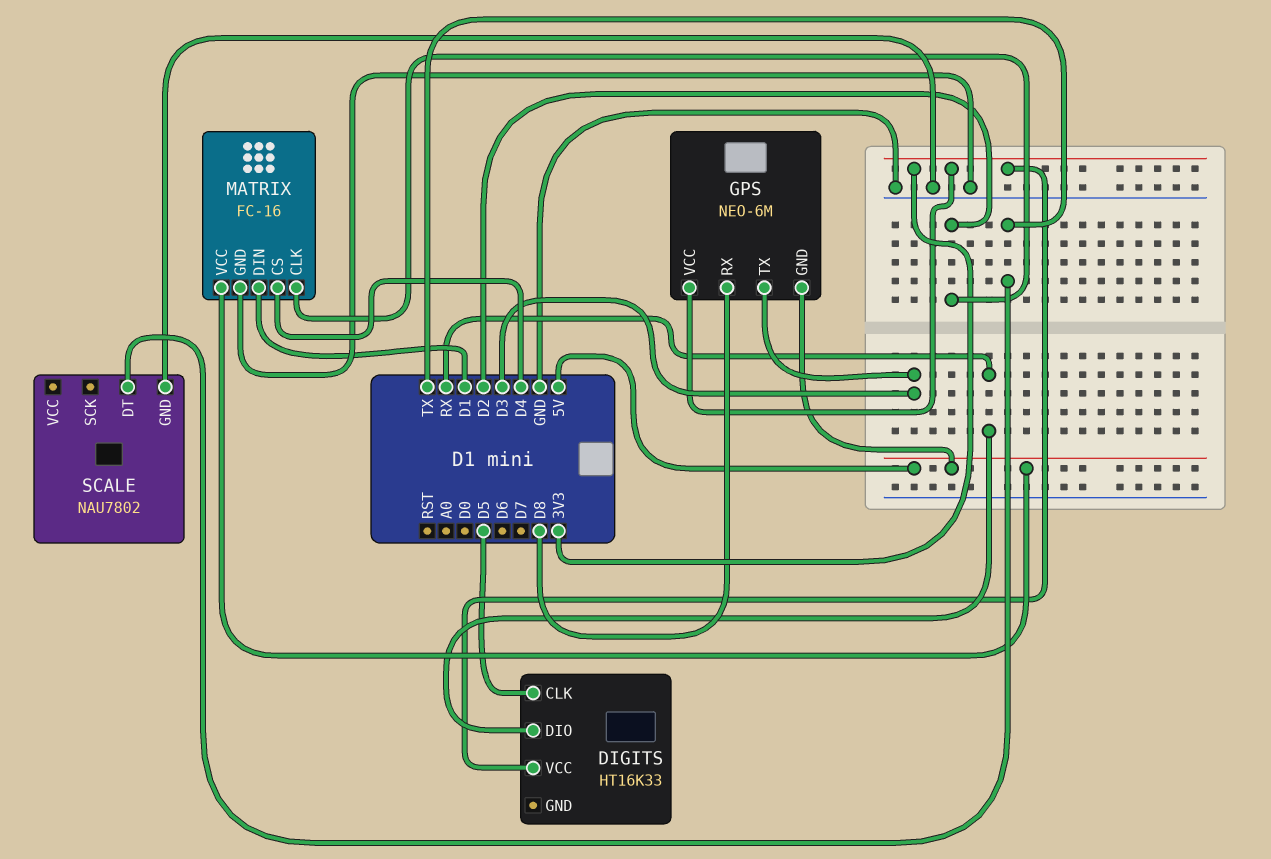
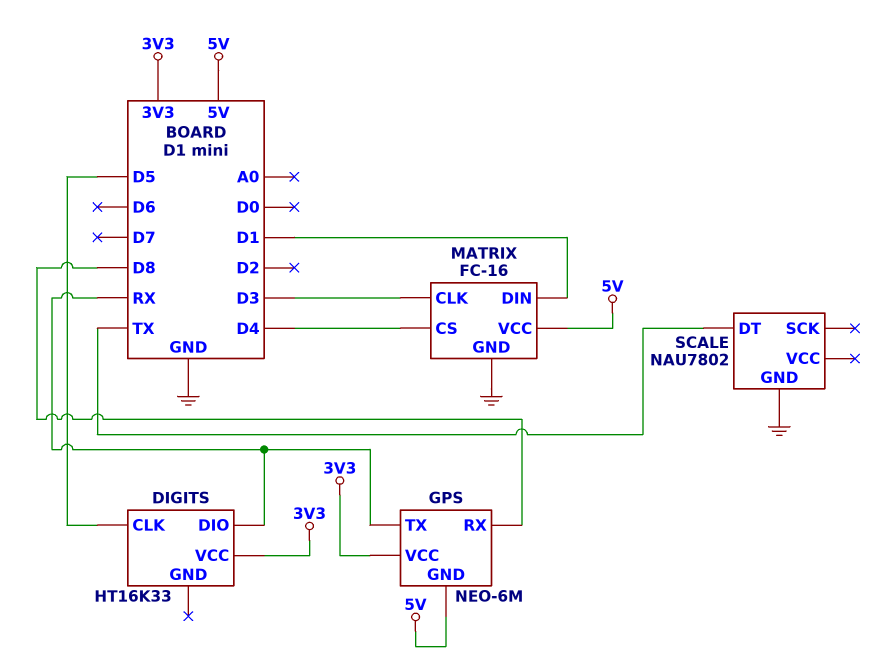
GPS pin TX: D3 -> RX
MATRIX pin CLK: D2 -> D3

